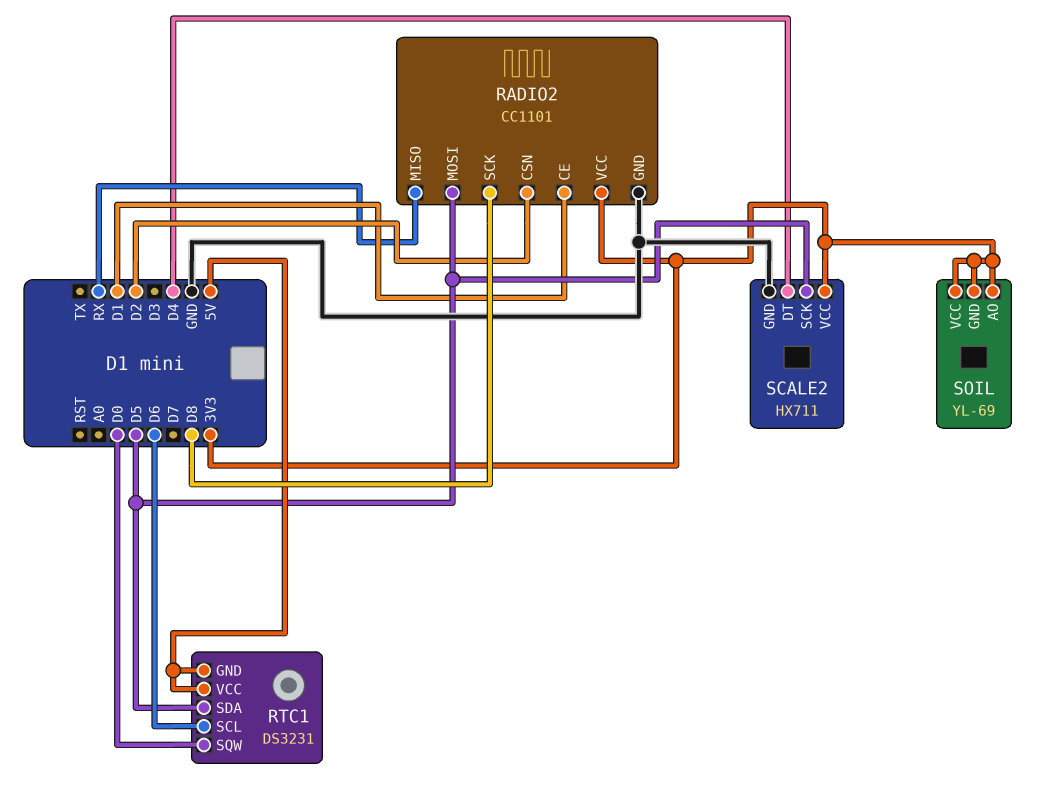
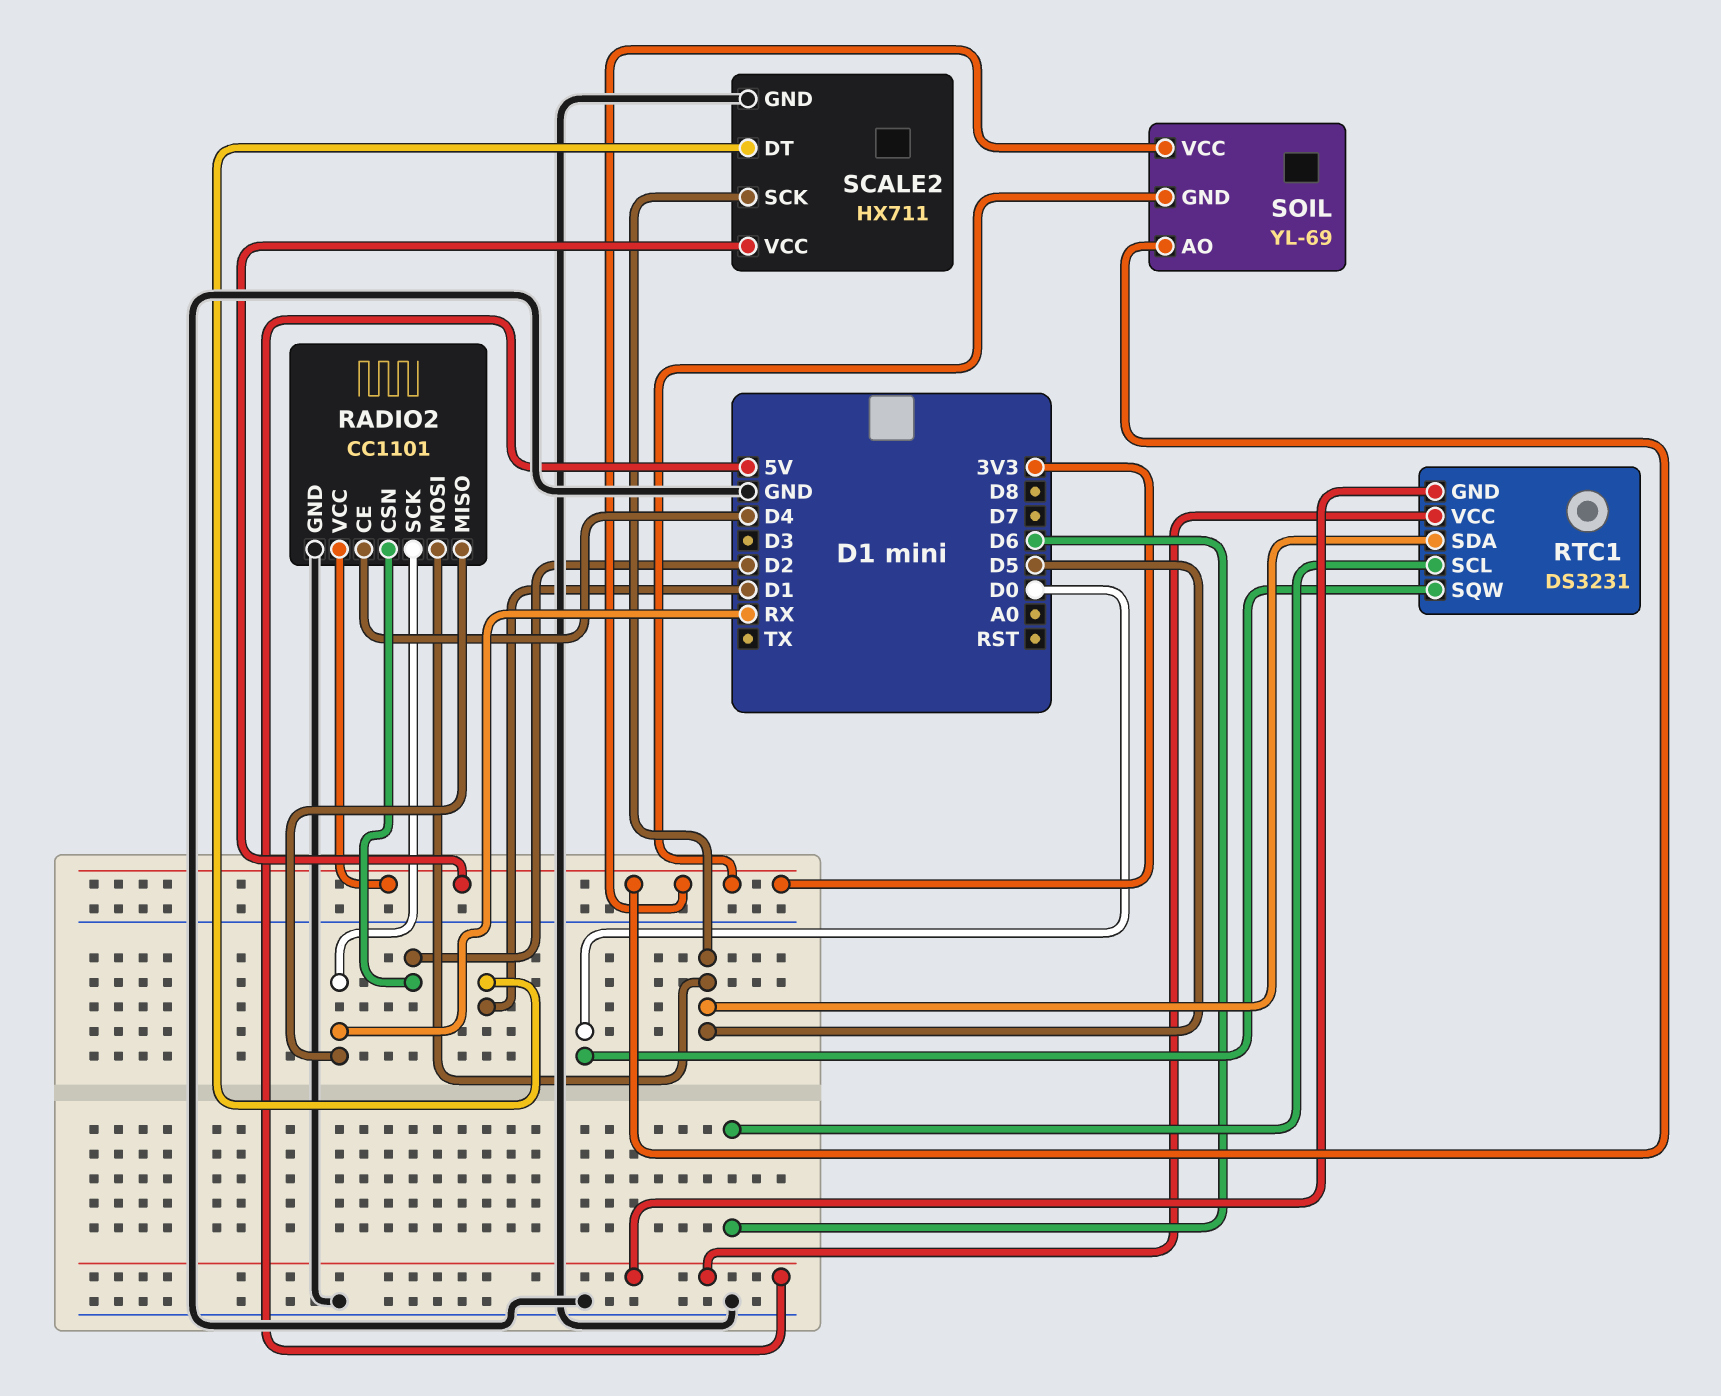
RADIO2 pin CE: D1 -> D4
RADIO2 pin SCK: D8 -> RX
SCALE2 pin DT: D4 -> D1

